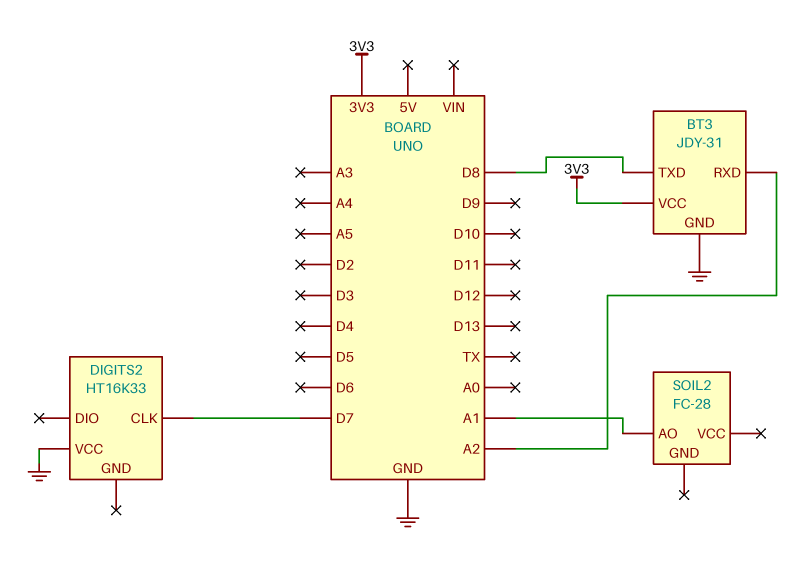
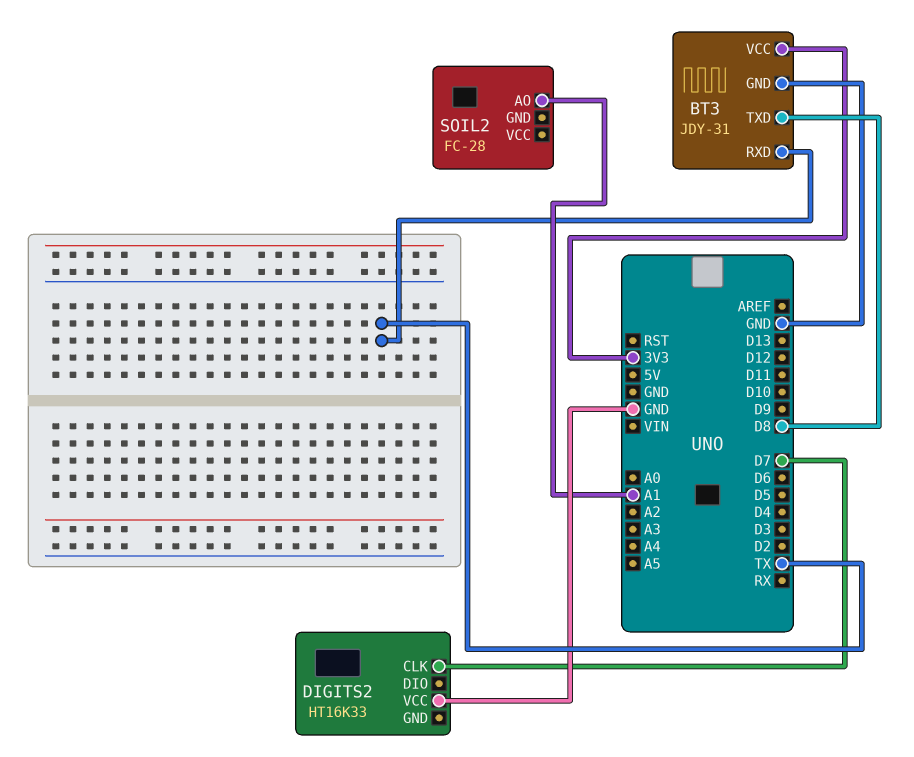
BT3 pin RXD: A2 -> TX

